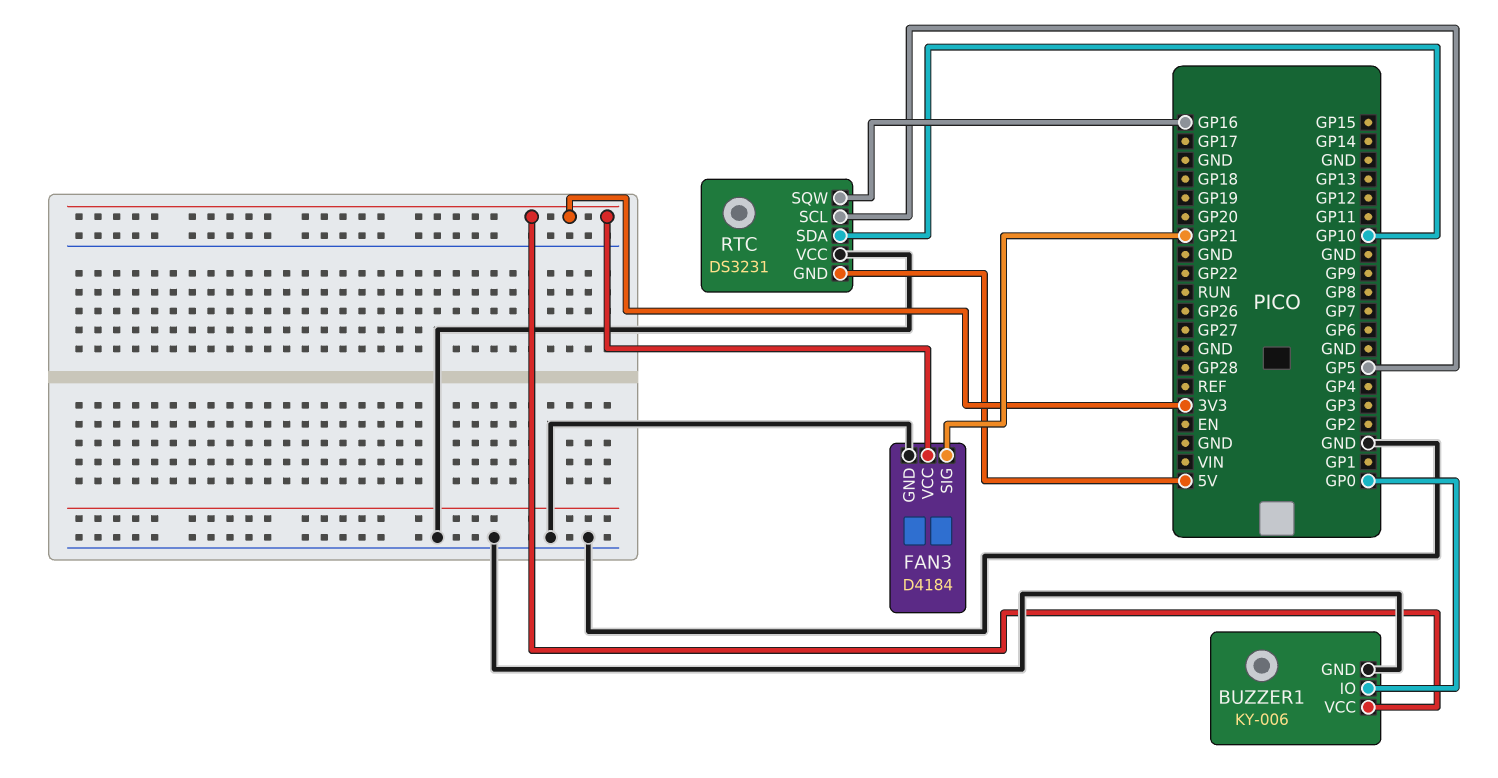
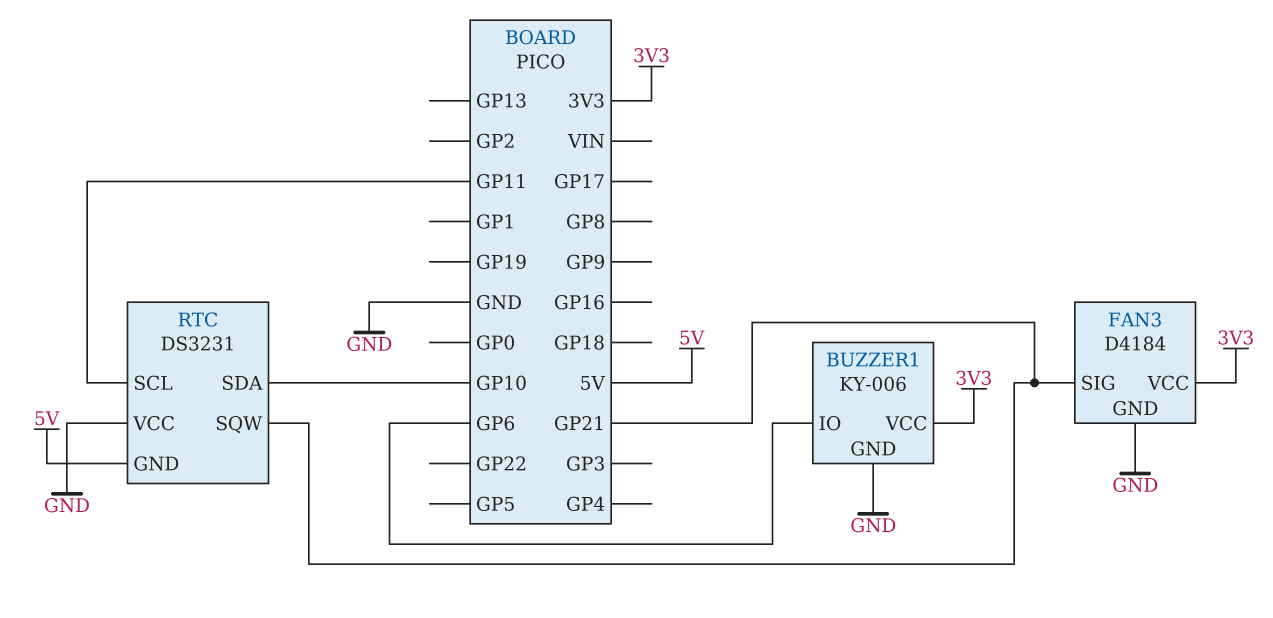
BUZZER1 pin IO: GP0 -> GP6
RTC pin SCL: GP5 -> GP11
RTC pin SQW: GP16 -> GP21

